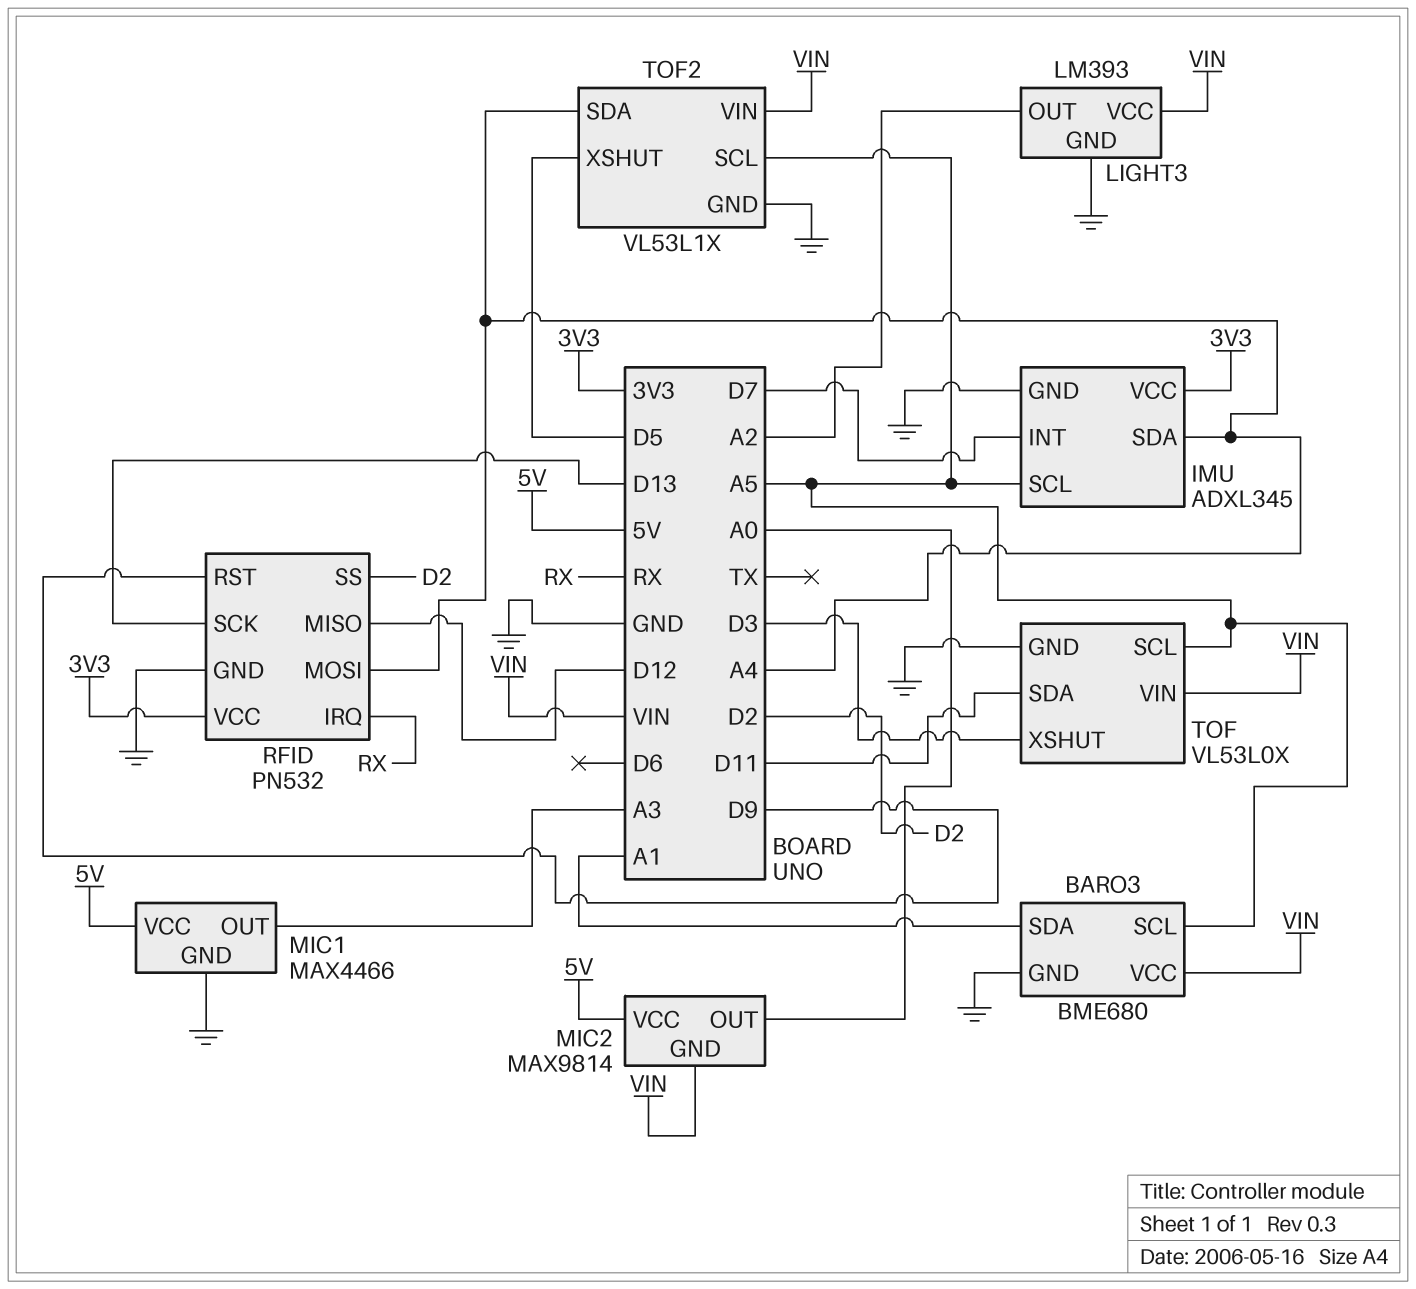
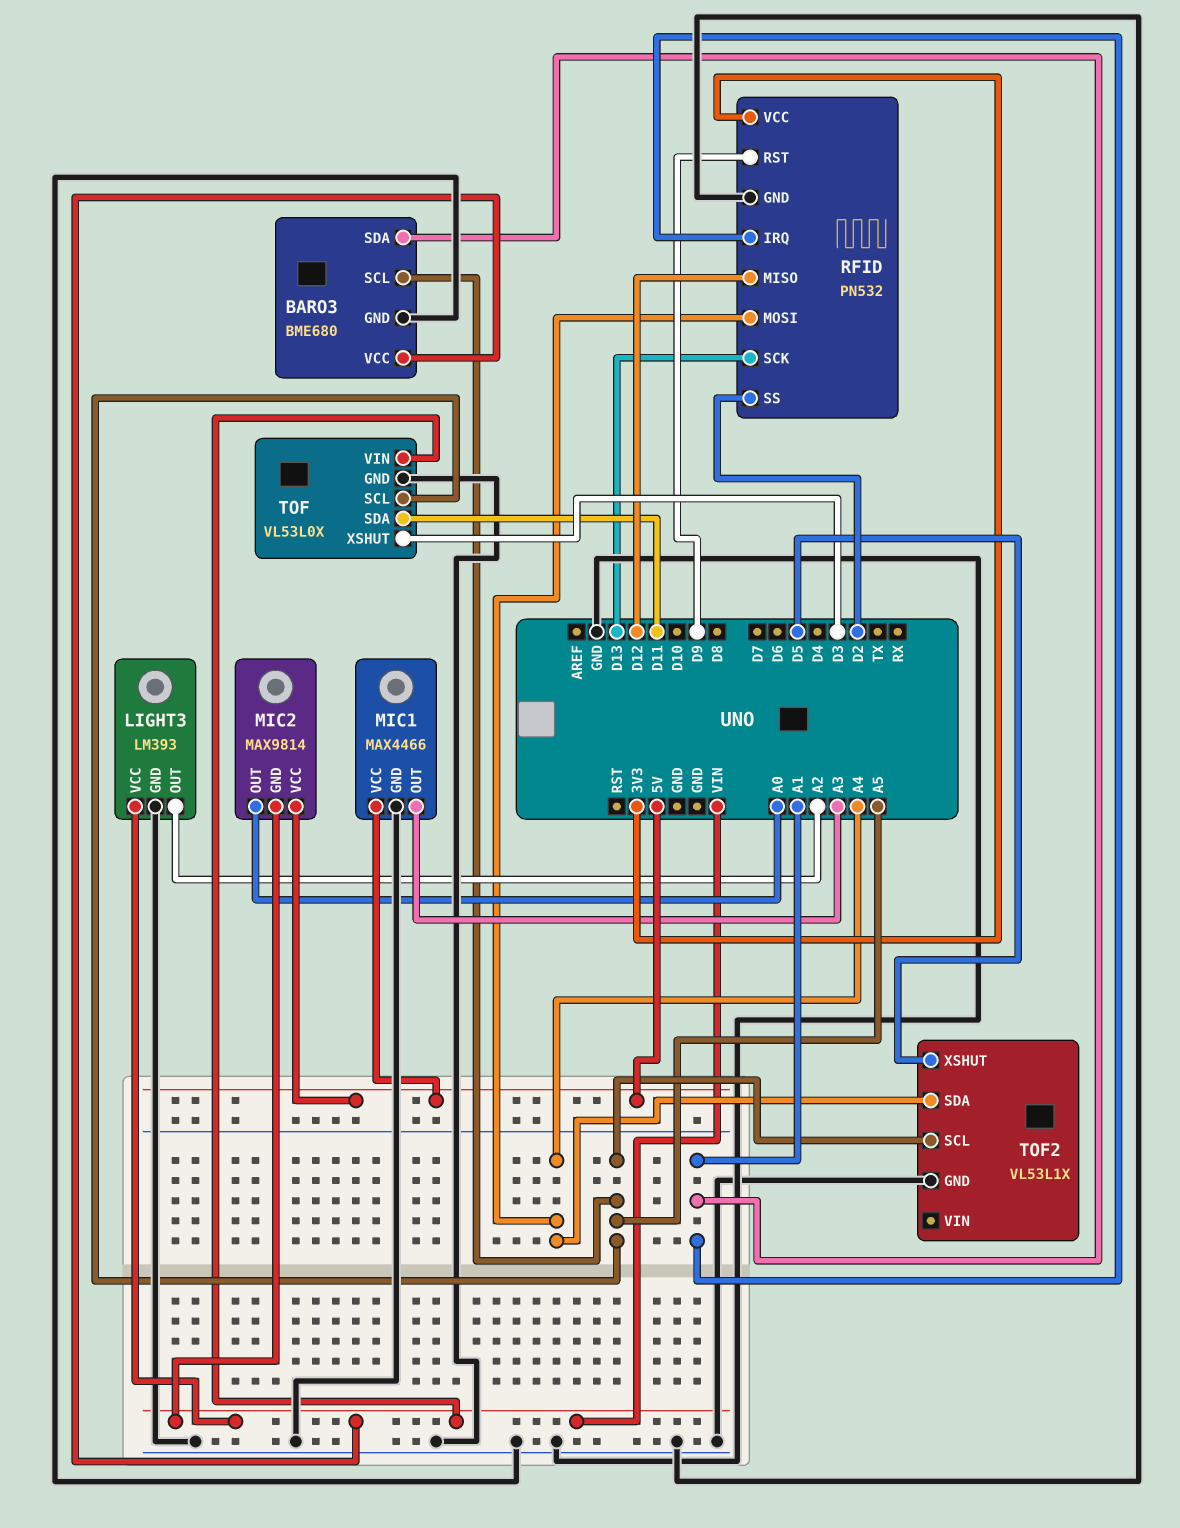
IMU: ADXL345 -> none
IMU pin GND: GND -> none
IMU pin INT: D7 -> none
IMU pin SCL: A5 -> none
IMU pin SDA: A4 -> none
IMU pin VCC: 3V3 -> none
RFID pin IRQ: RX -> A1
TOF2 pin VIN: VIN -> none

